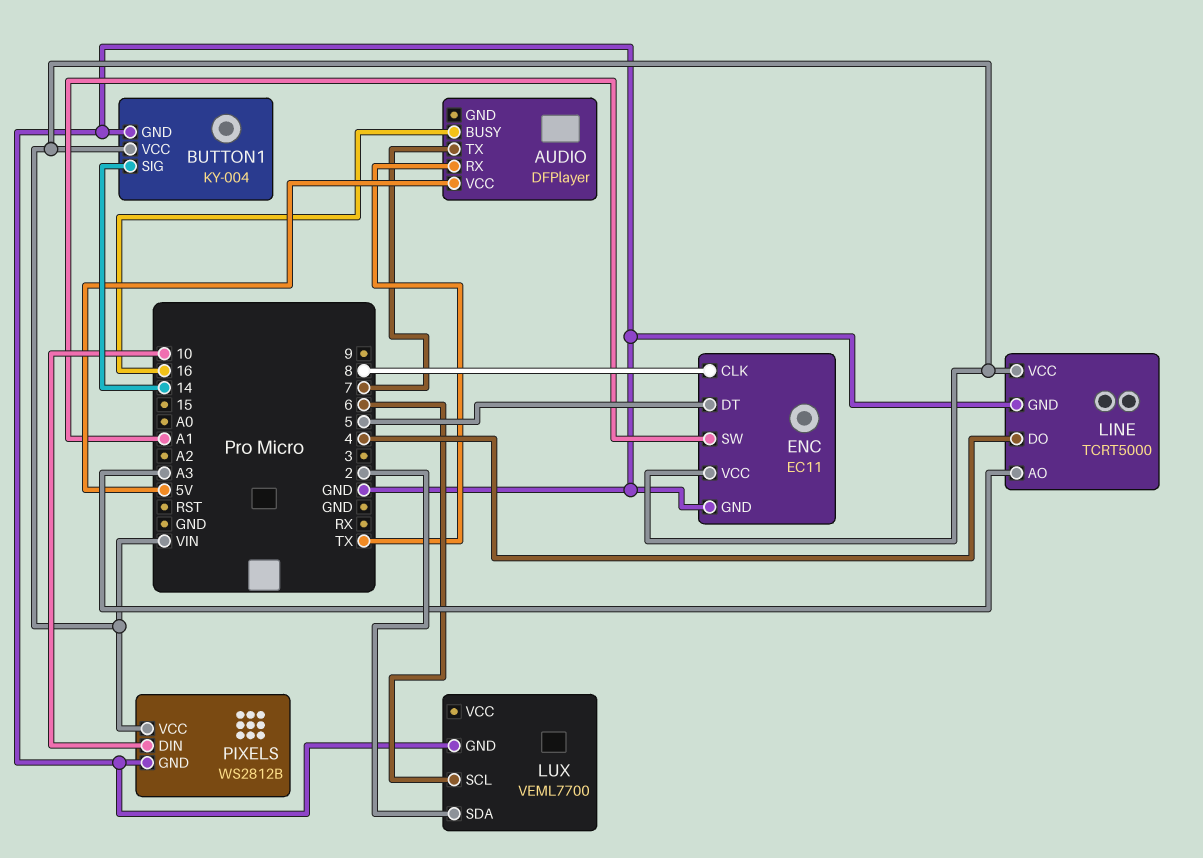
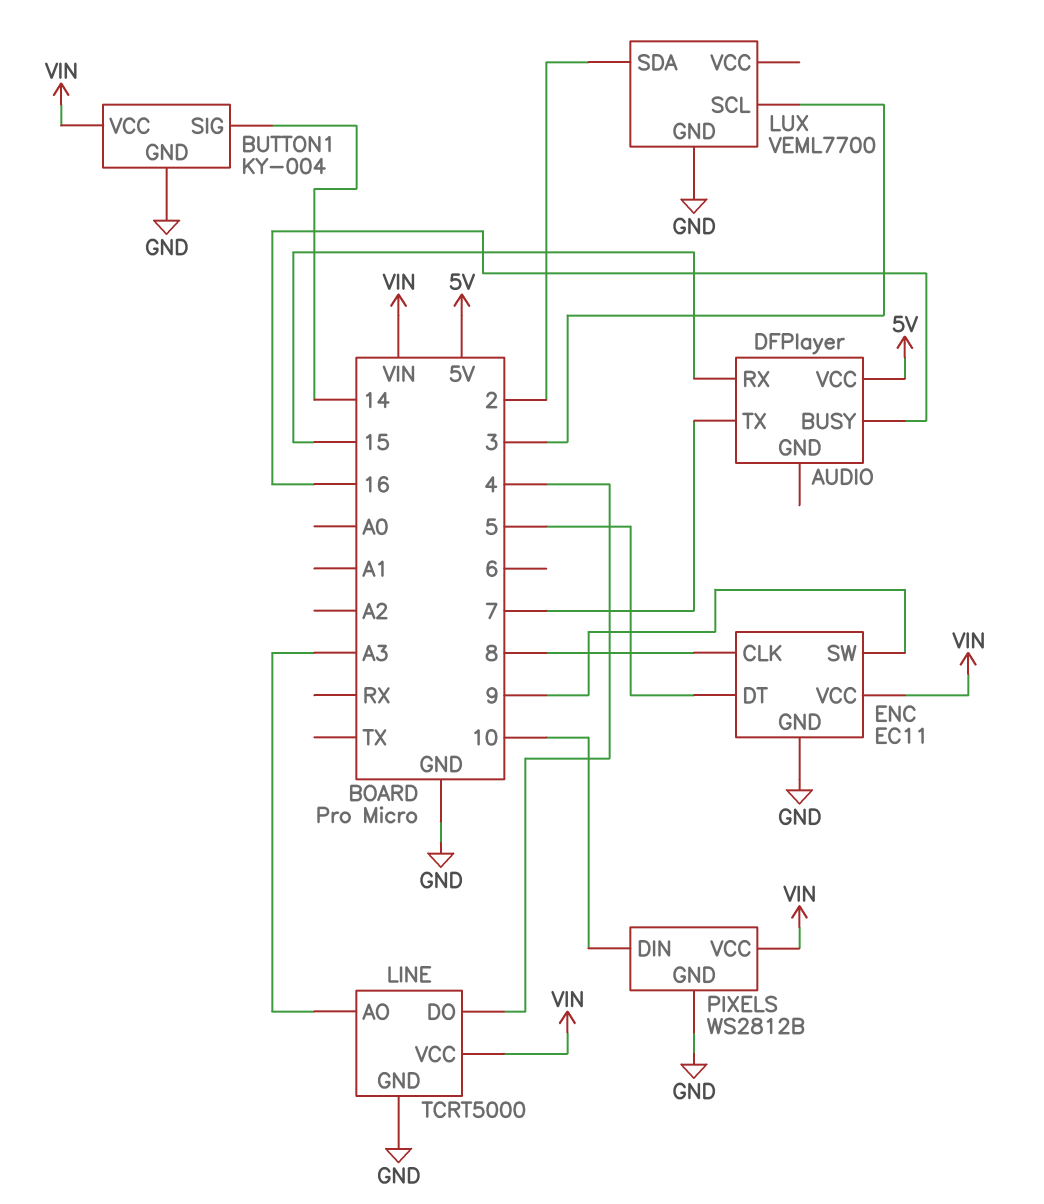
AUDIO pin RX: TX -> 15
ENC pin SW: A1 -> 9
LUX pin SCL: 6 -> 3

